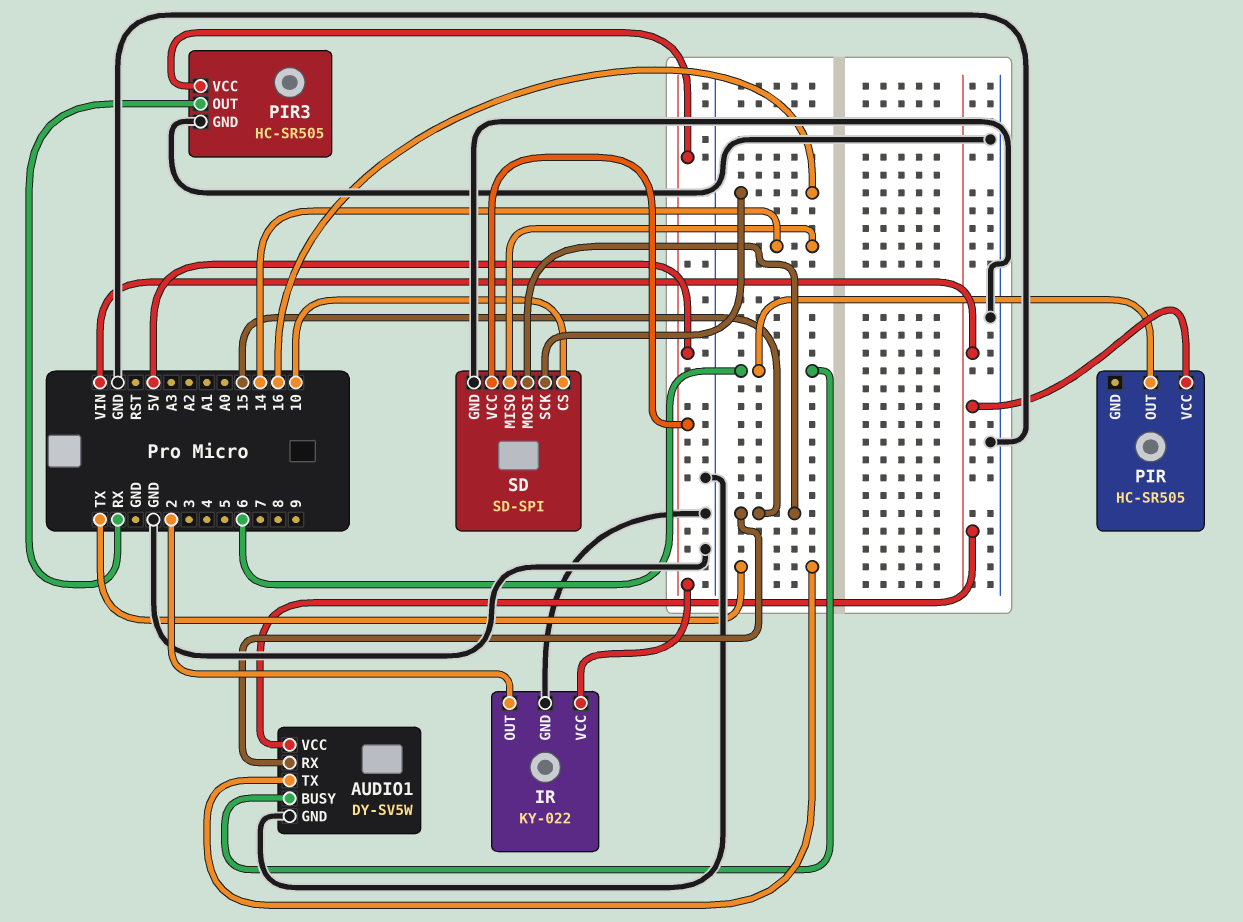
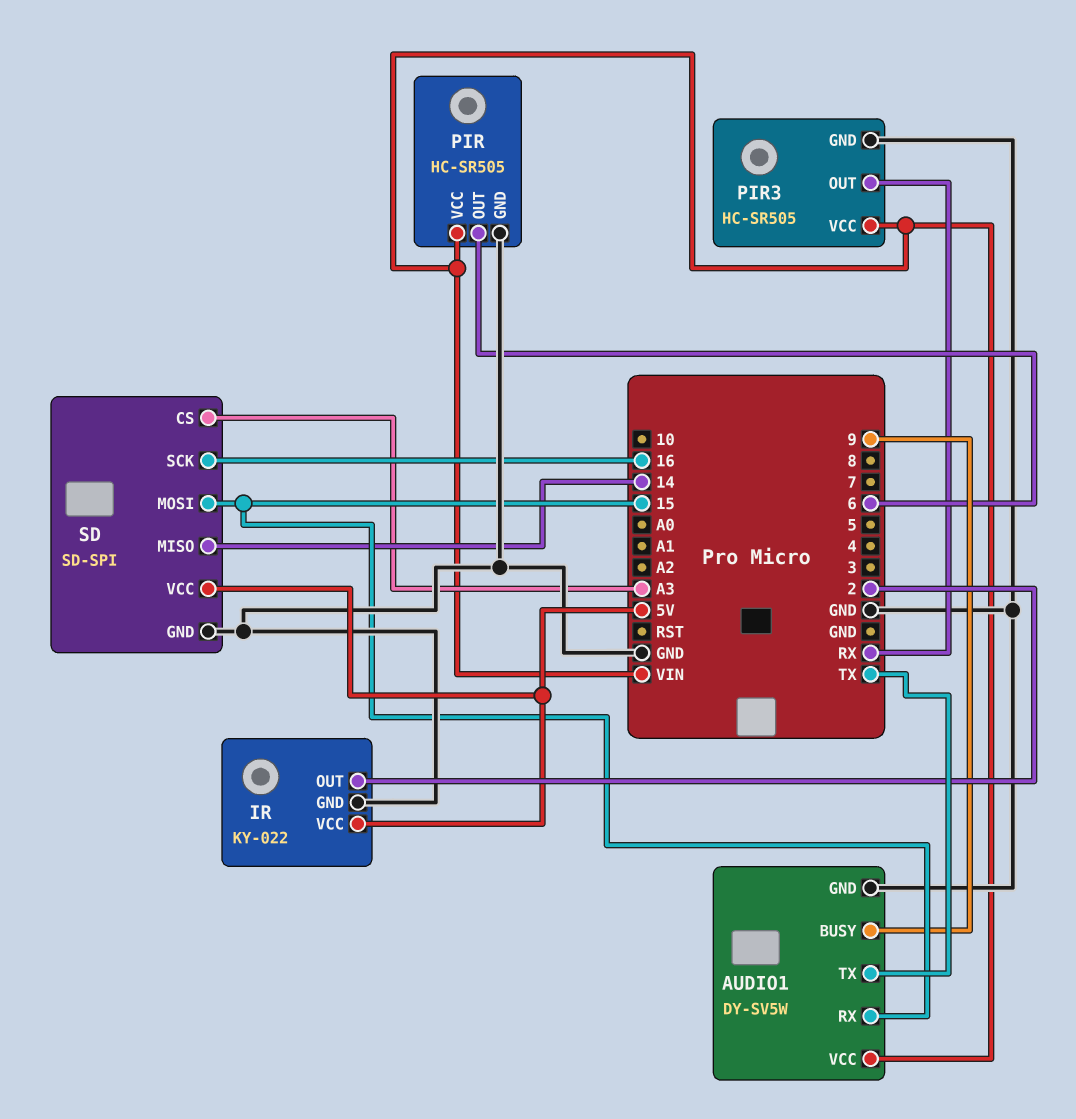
AUDIO1 pin BUSY: 6 -> 9
PIR pin GND: none -> GND
PIR3 pin VCC: 5V -> VIN
SD pin CS: 10 -> A3

